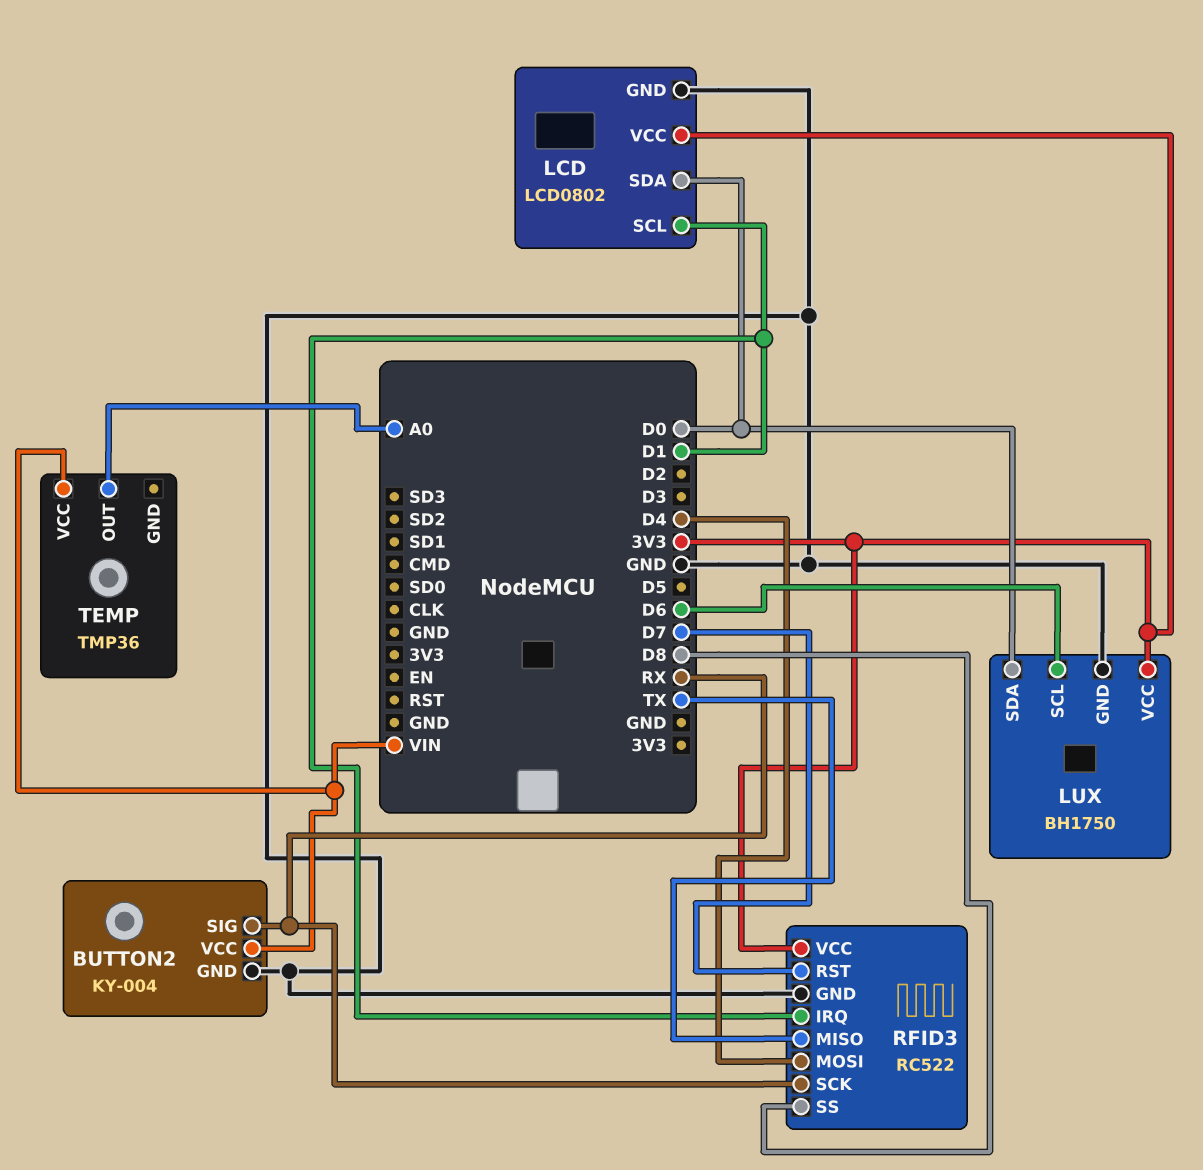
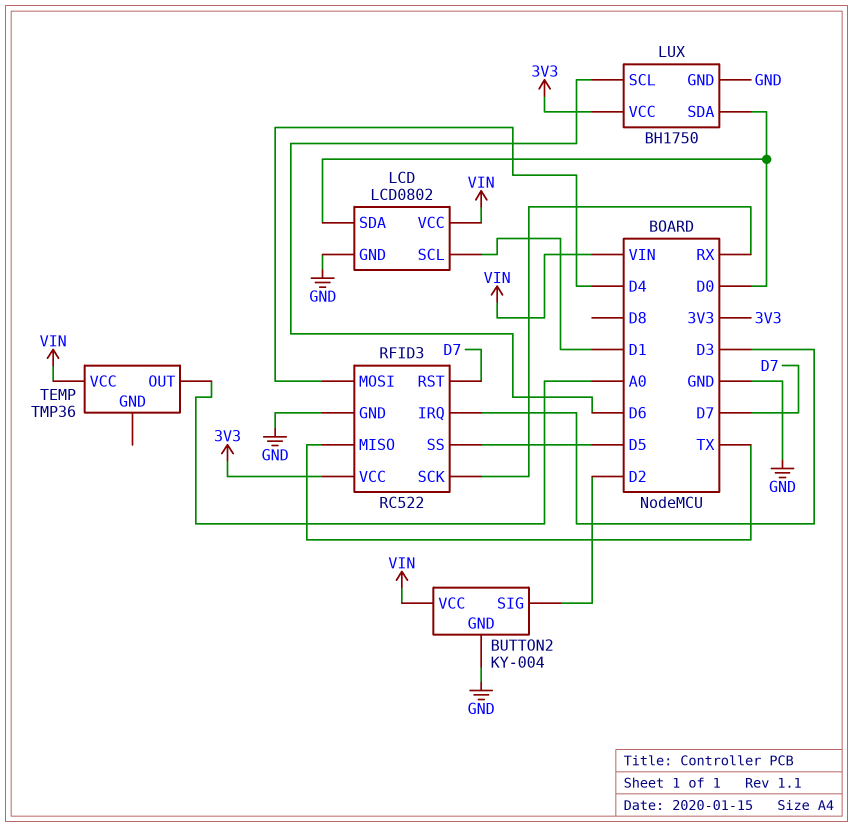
BUTTON2 pin SIG: RX -> D2
LCD pin VCC: 3V3 -> VIN
RFID3 pin IRQ: D1 -> D3
RFID3 pin SS: D8 -> D5

